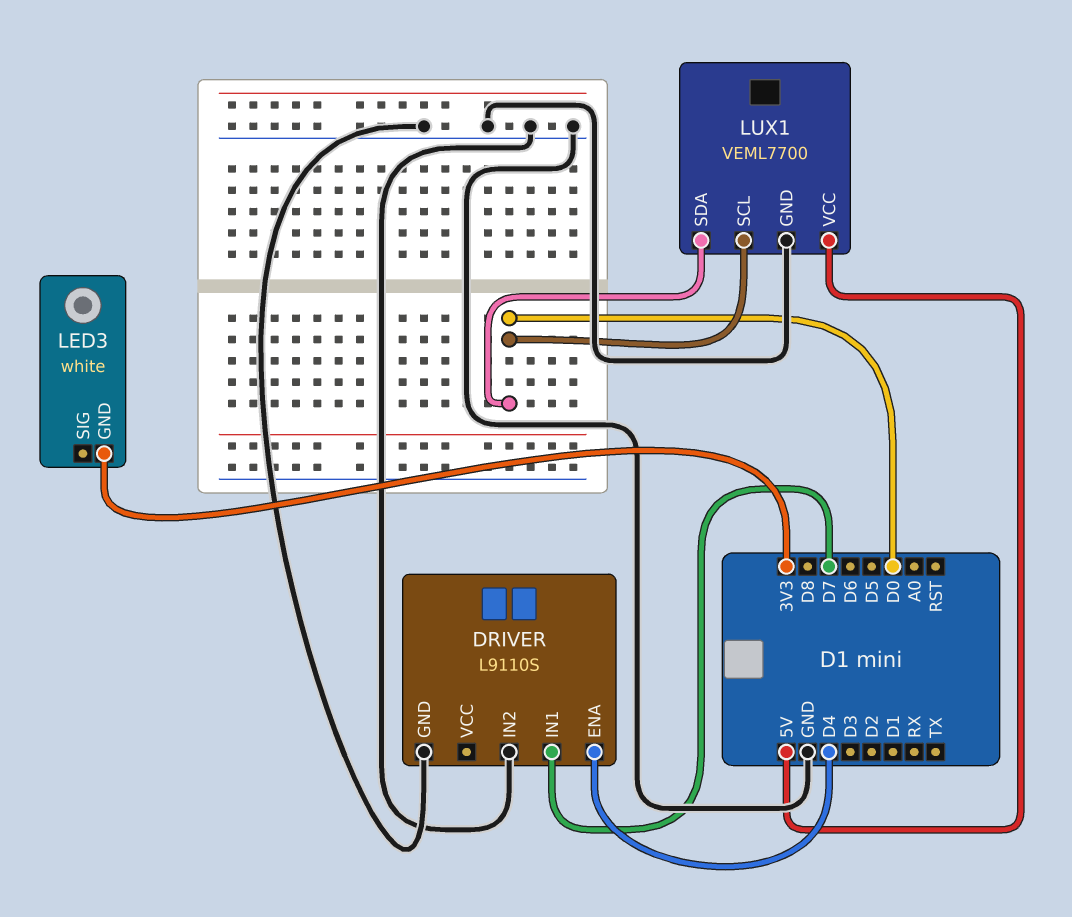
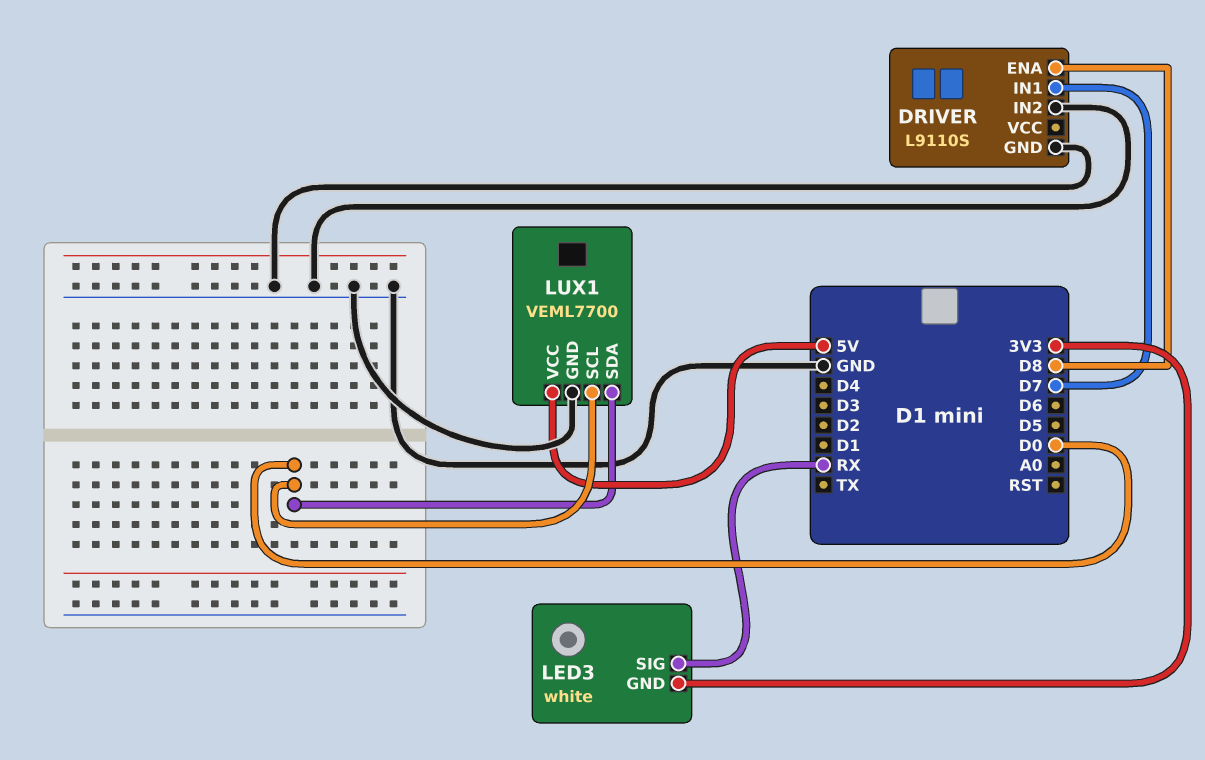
DRIVER pin ENA: D4 -> D8
LED3 pin SIG: none -> RX

